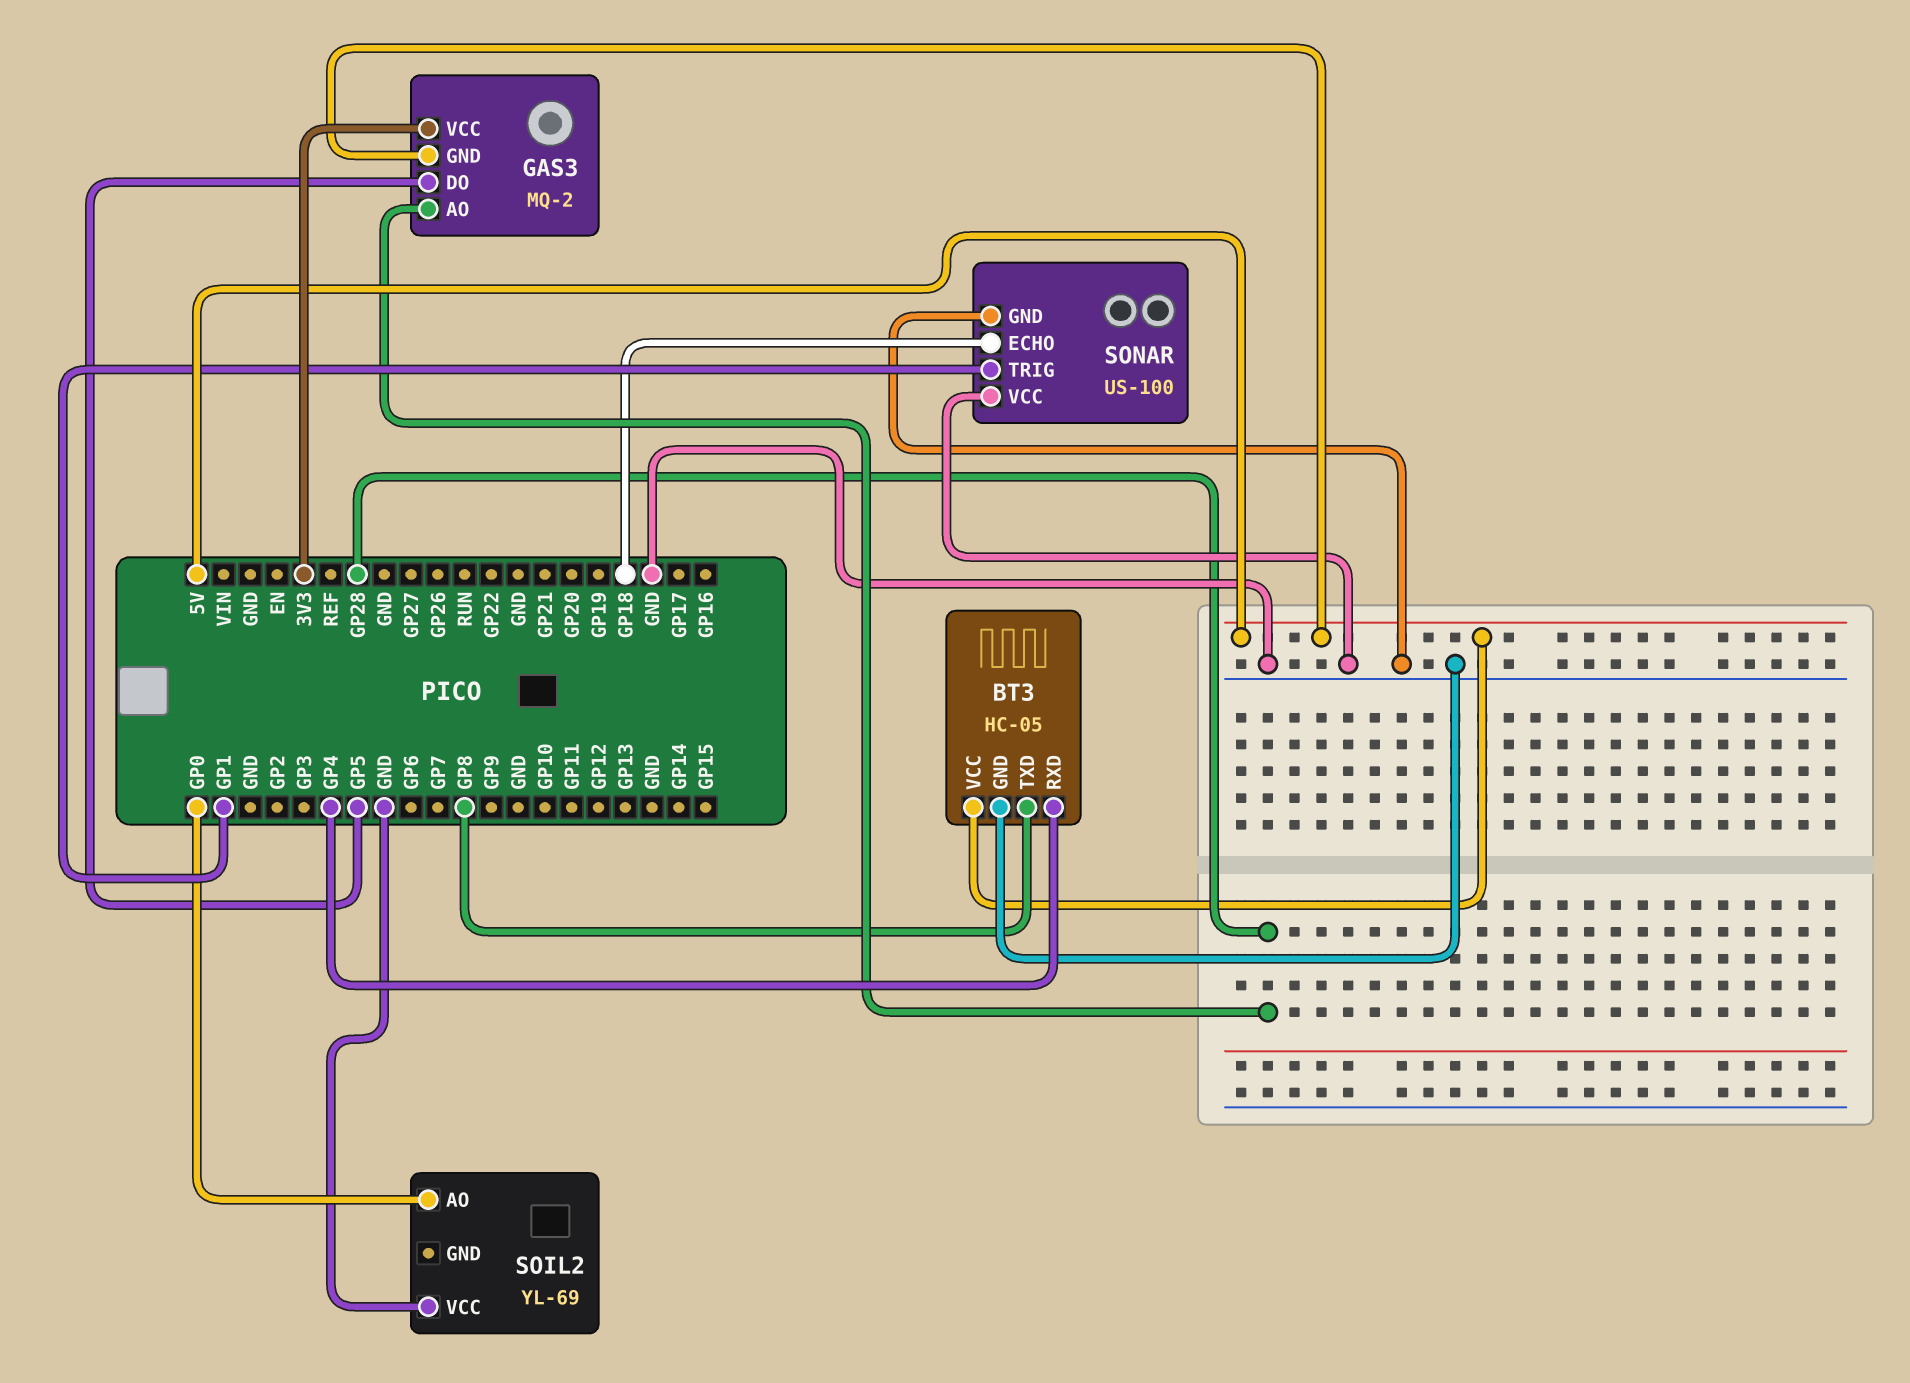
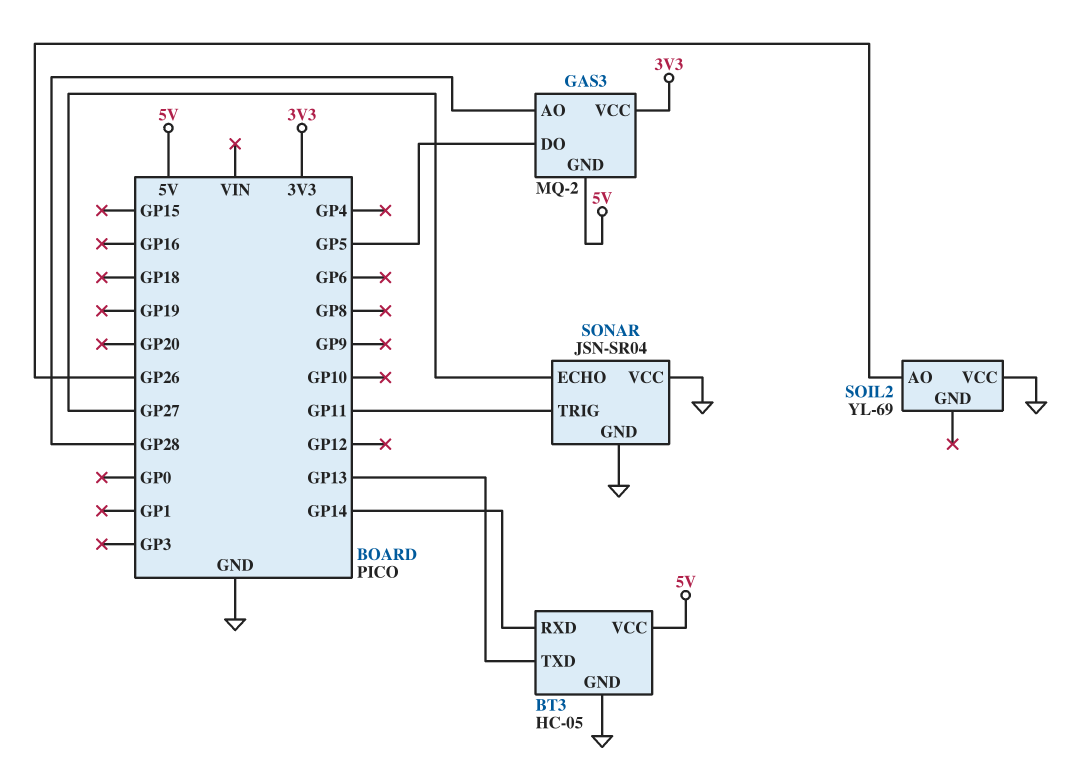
BT3 pin RXD: GP4 -> GP14
BT3 pin TXD: GP8 -> GP13
SOIL2 pin AO: GP0 -> GP26
SONAR: US-100 -> JSN-SR04
SONAR pin ECHO: GP18 -> GP27
SONAR pin TRIG: GP1 -> GP11

